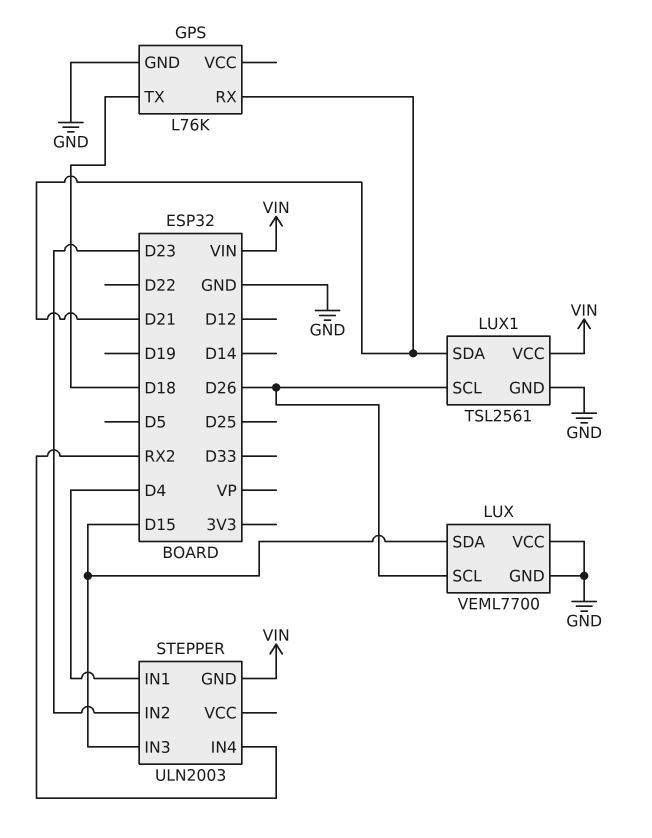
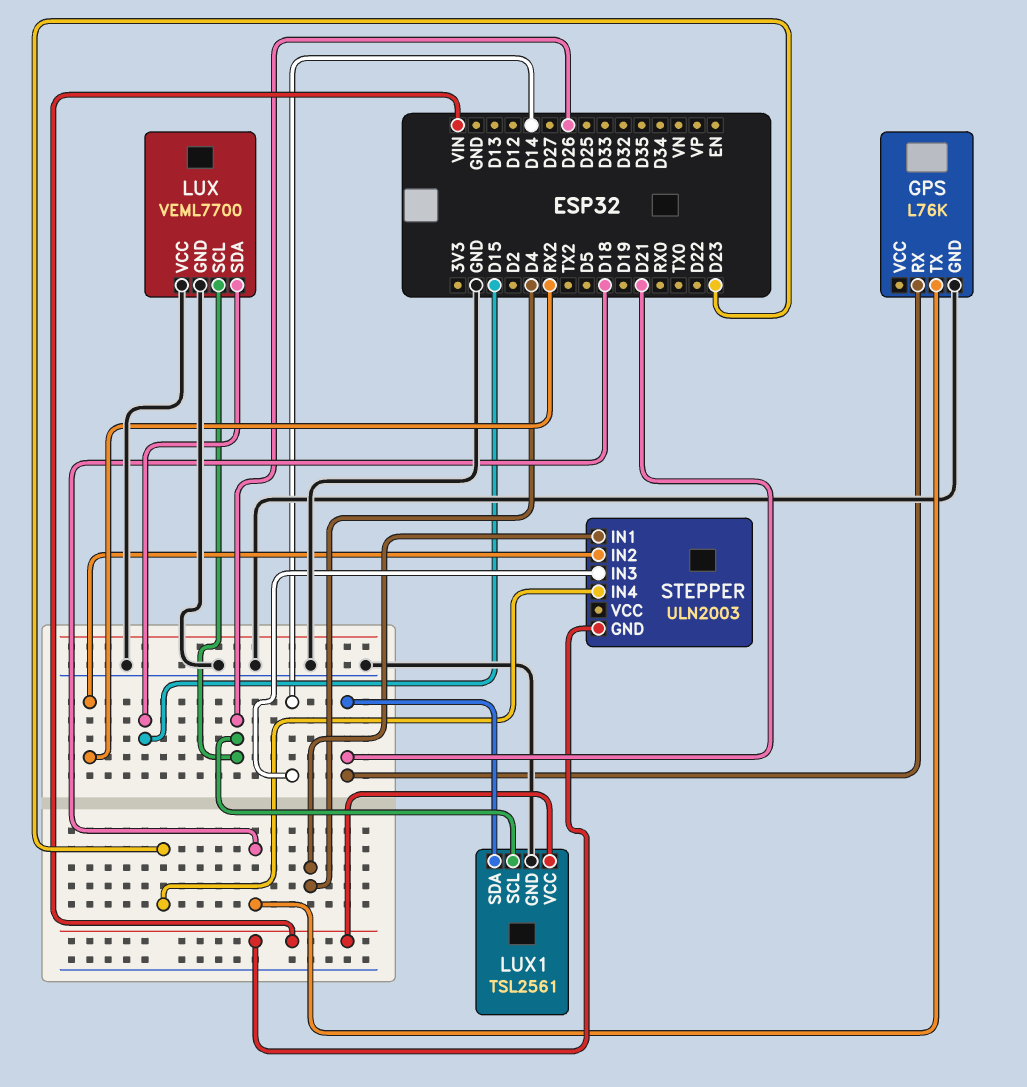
STEPPER pin IN2: D23 -> RX2
STEPPER pin IN3: D15 -> D14
STEPPER pin IN4: RX2 -> D23

